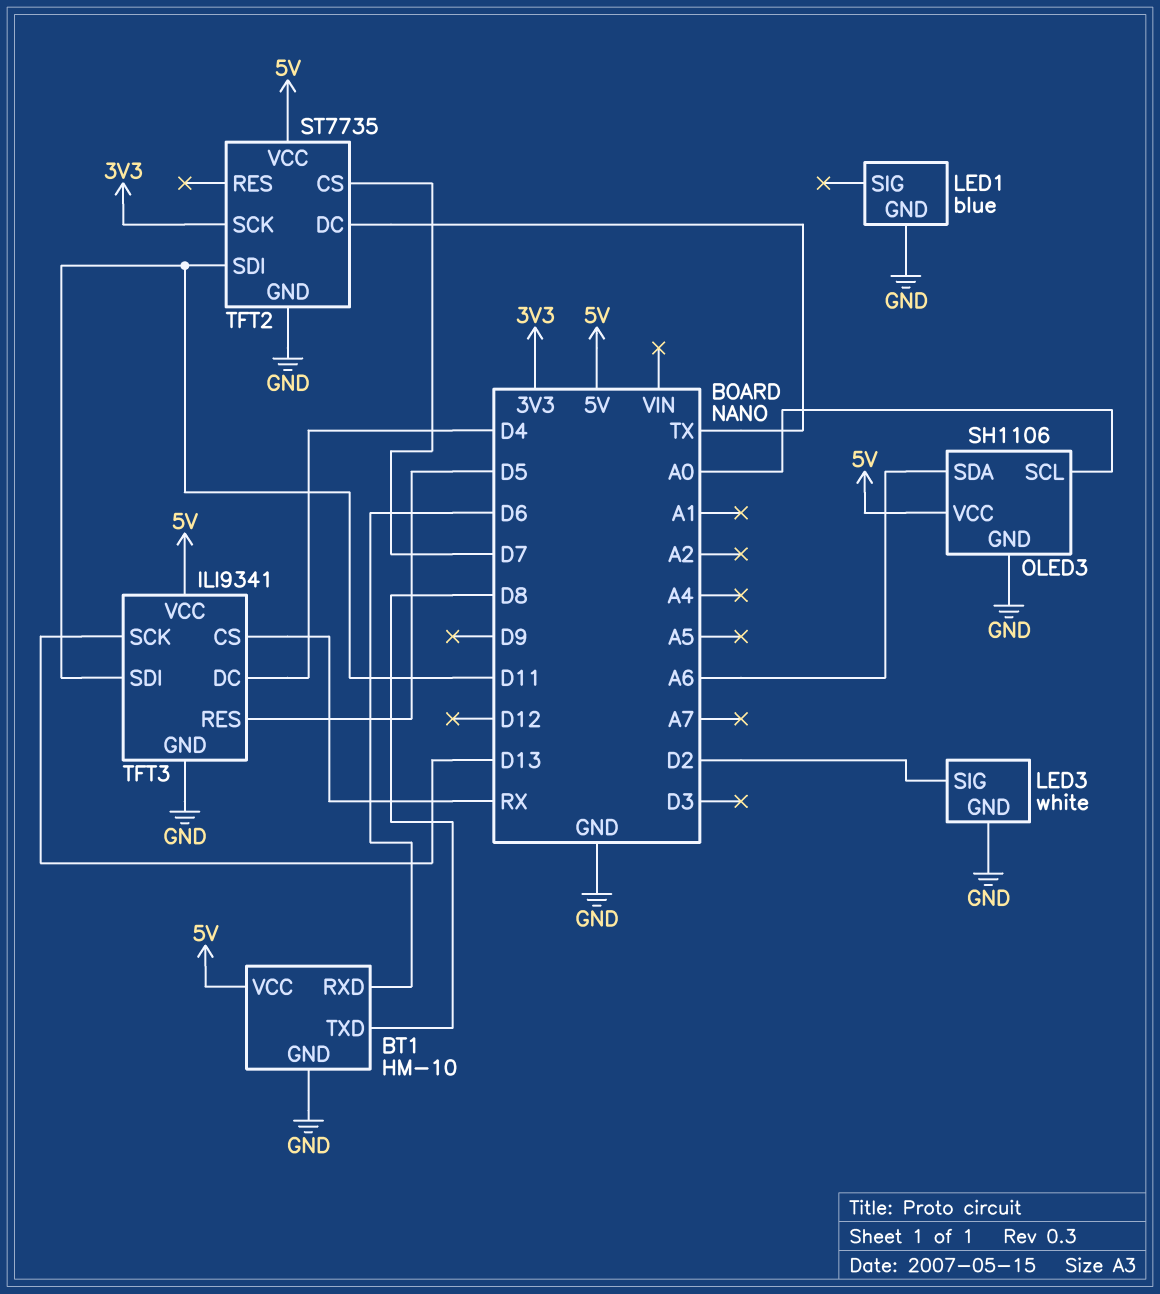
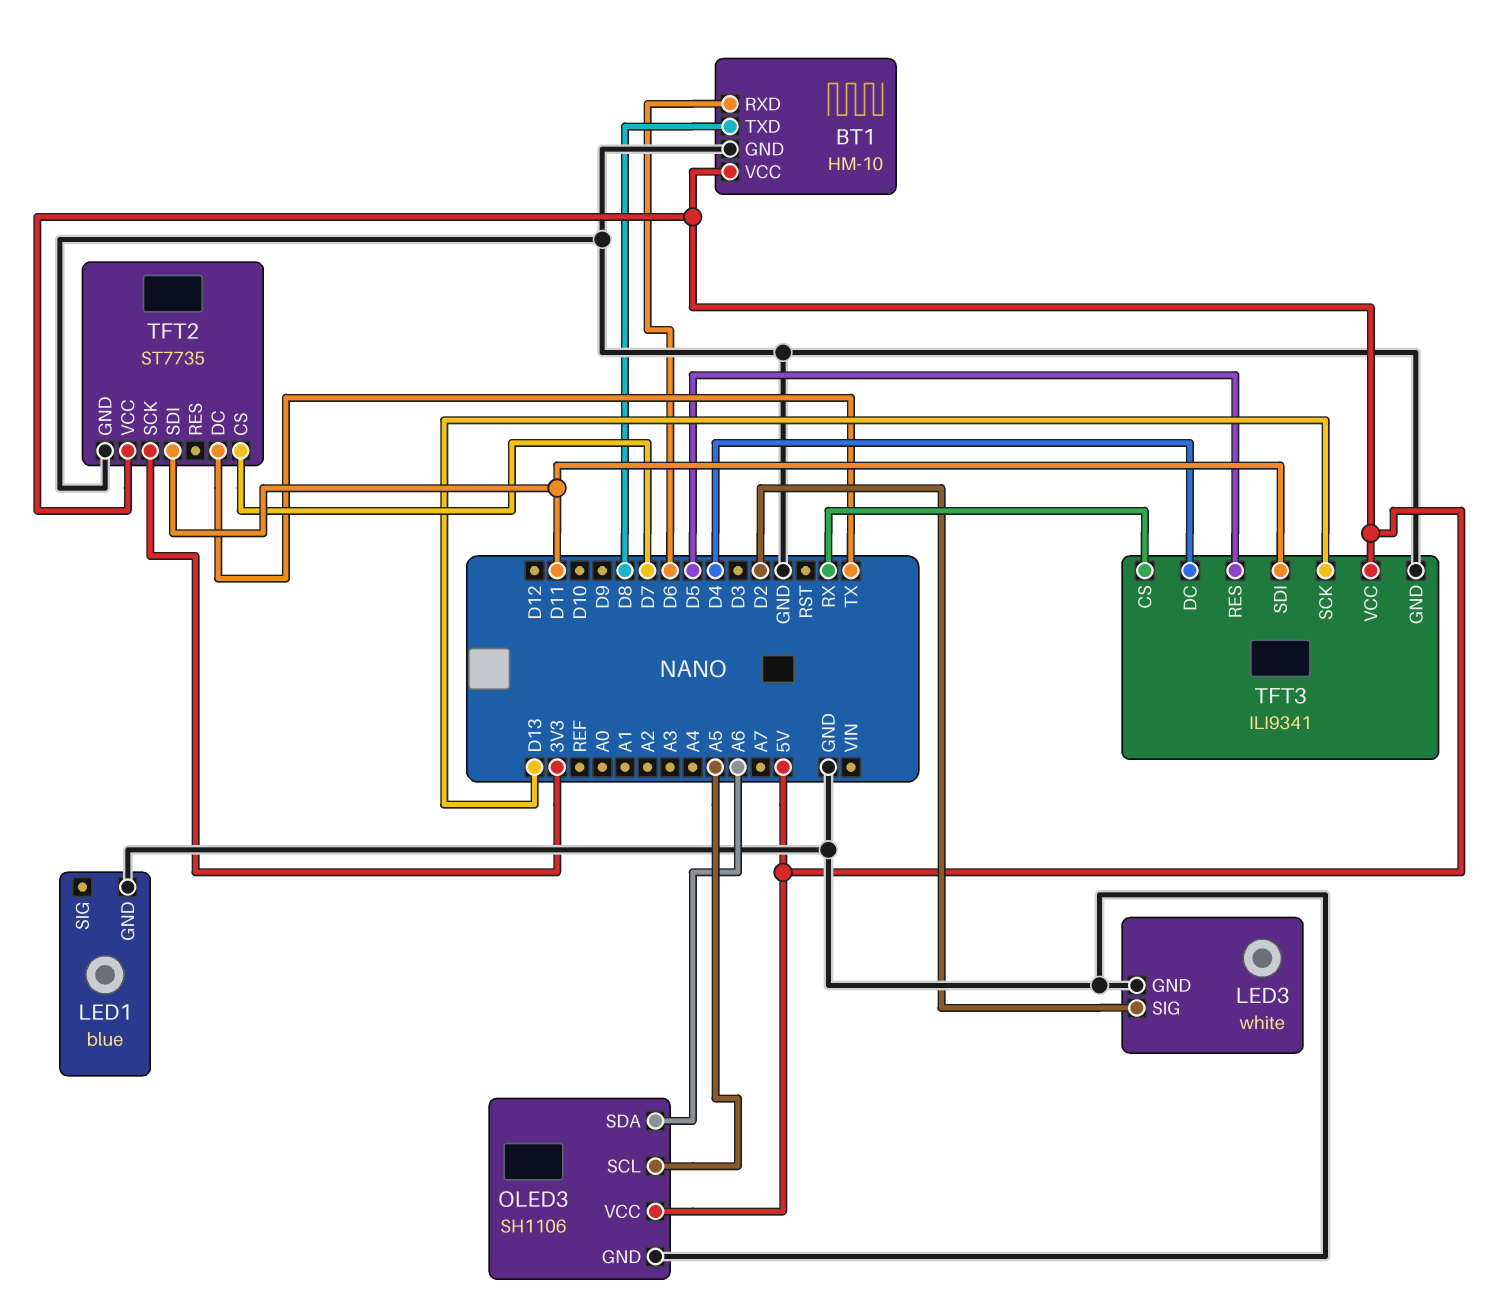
OLED3 pin SCL: A0 -> A5

